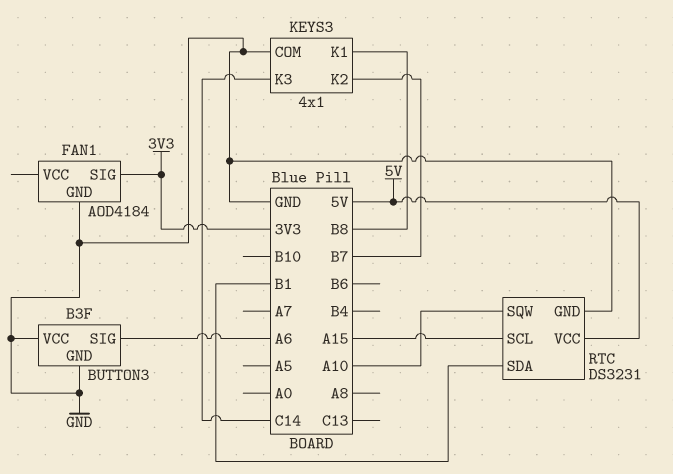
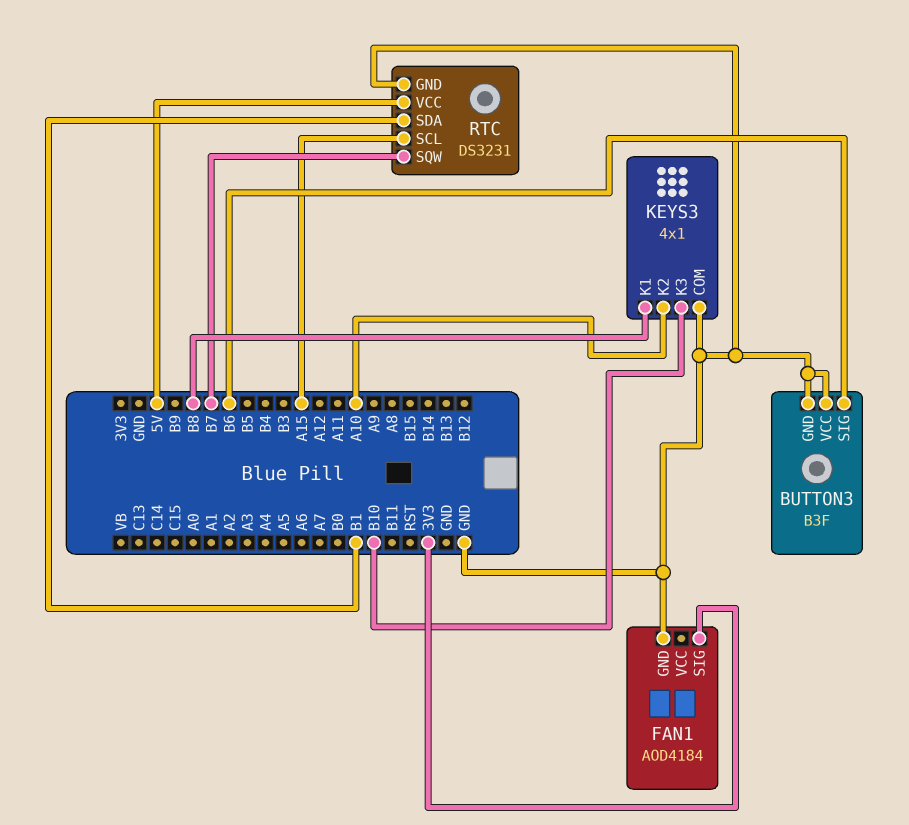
BUTTON3 pin SIG: A6 -> B6
KEYS3 pin K2: B7 -> A10
KEYS3 pin K3: C14 -> B10
RTC pin SQW: A10 -> B7

